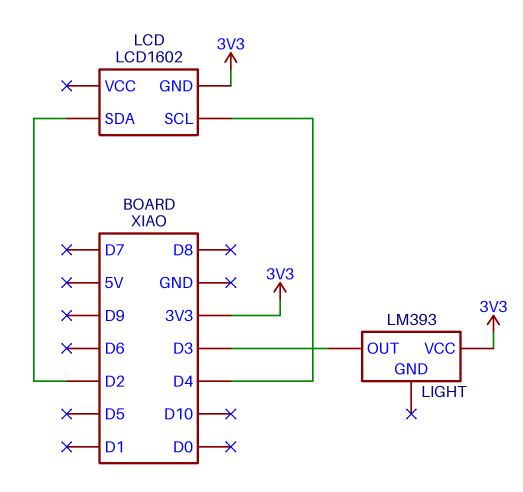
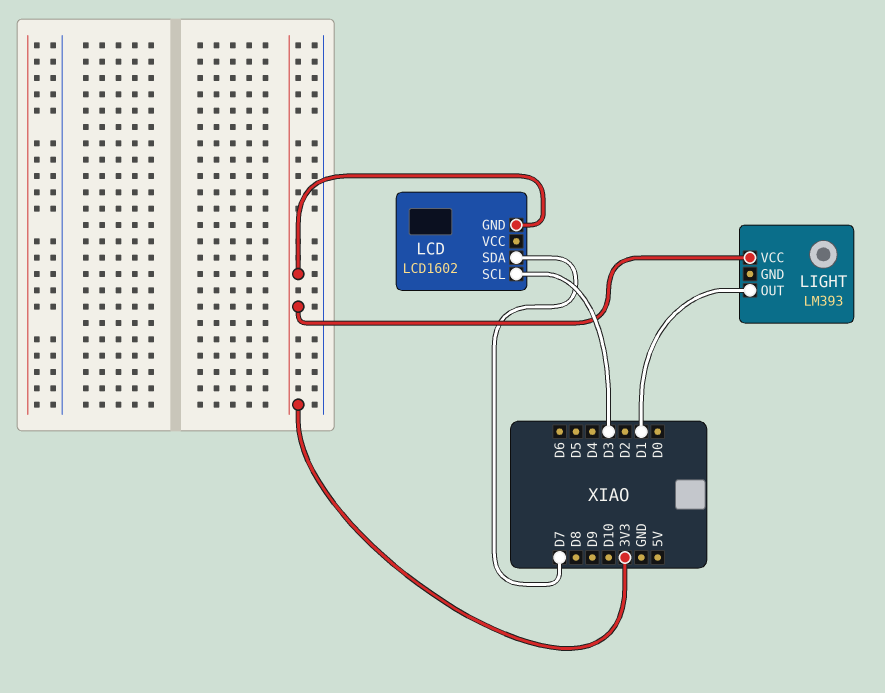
LCD pin SCL: D4 -> D3
LCD pin SDA: D2 -> D7
LIGHT pin OUT: D3 -> D1

